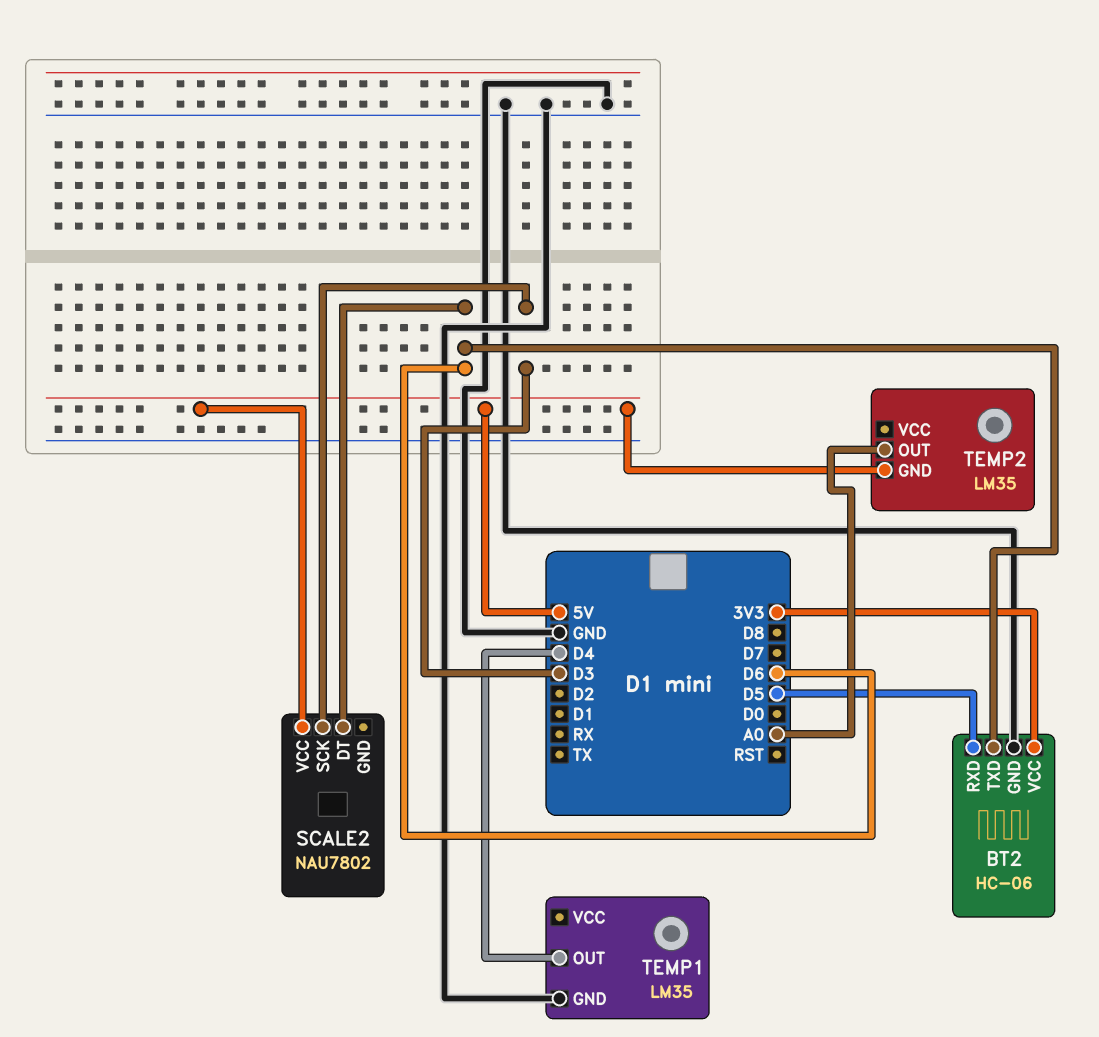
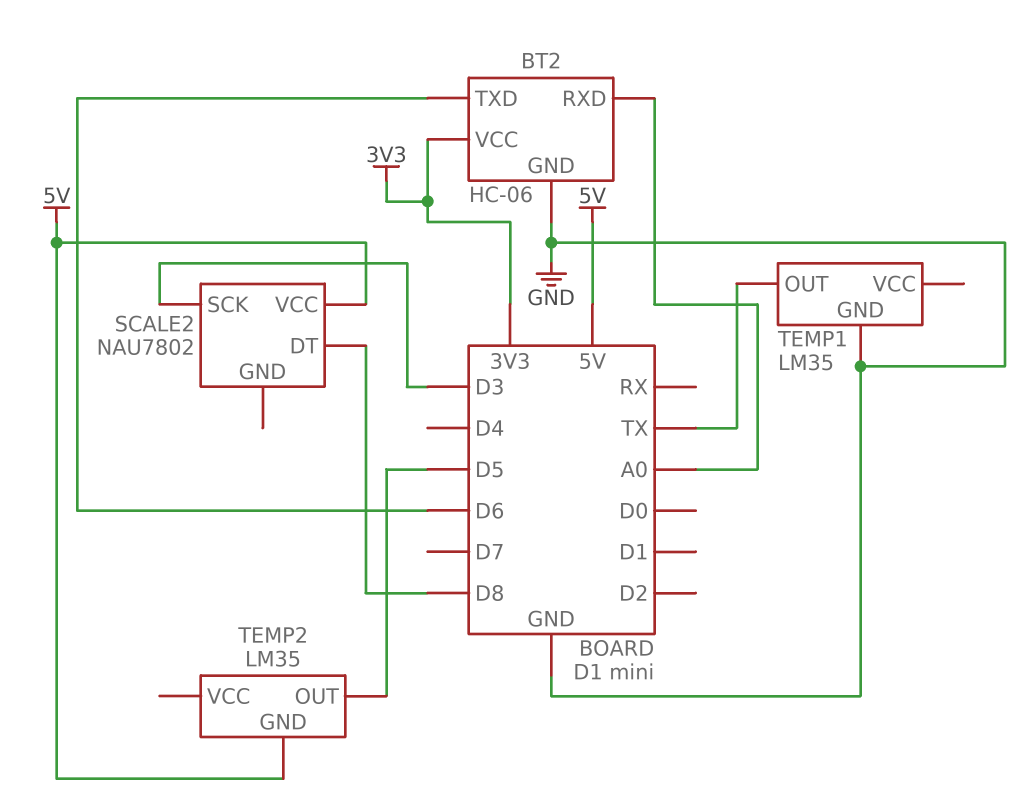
BT2 pin RXD: D5 -> A0
SCALE2 pin DT: D6 -> D8
TEMP1 pin OUT: D4 -> TX
TEMP2 pin OUT: A0 -> D5

